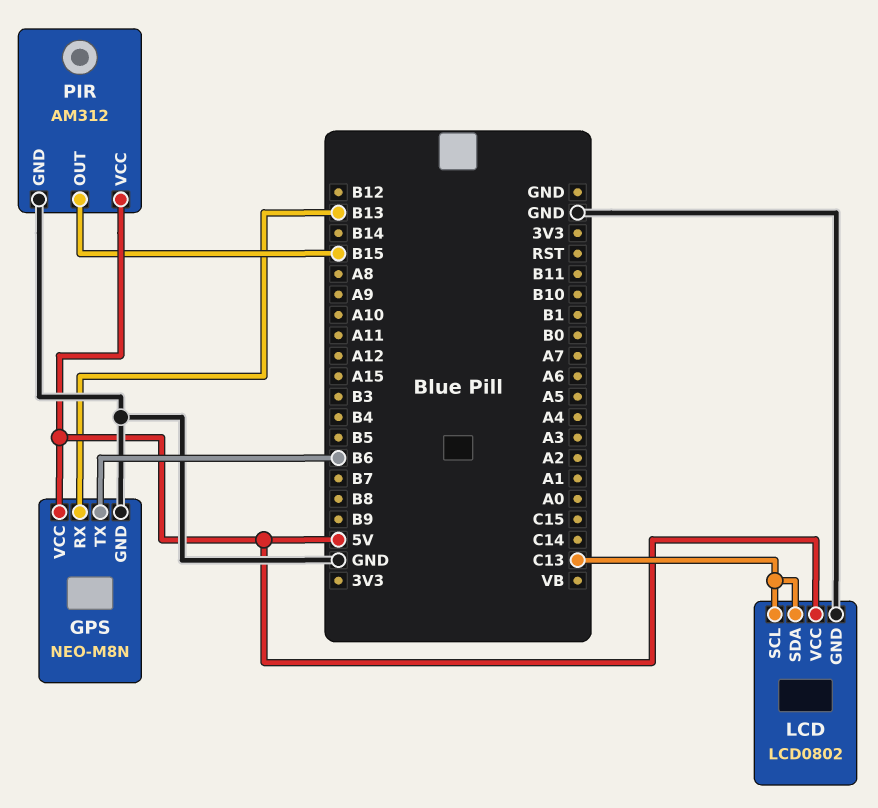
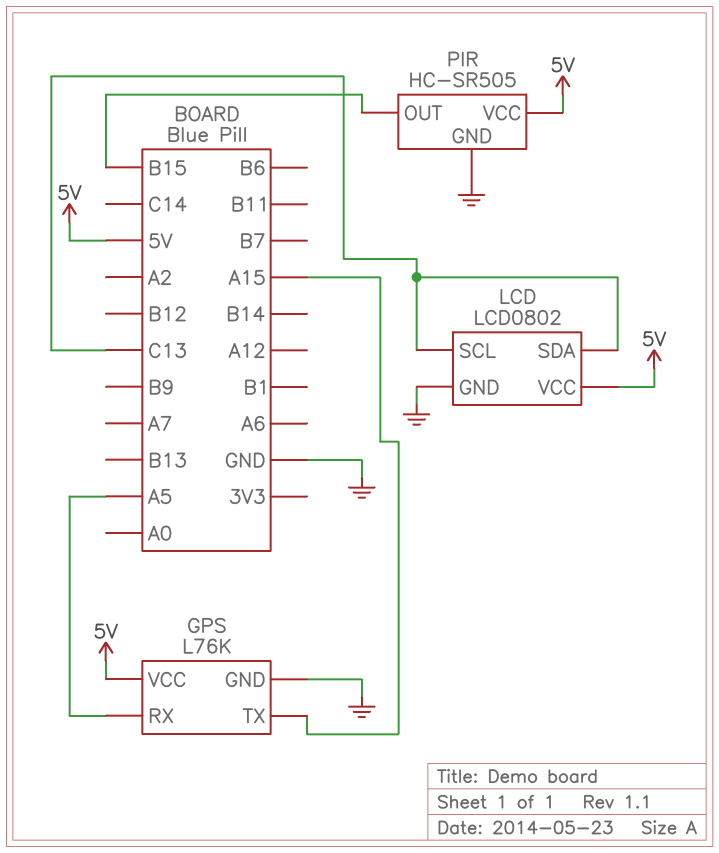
GPS: NEO-M8N -> L76K
GPS pin RX: B13 -> A5
GPS pin TX: B6 -> A15
PIR: AM312 -> HC-SR505

